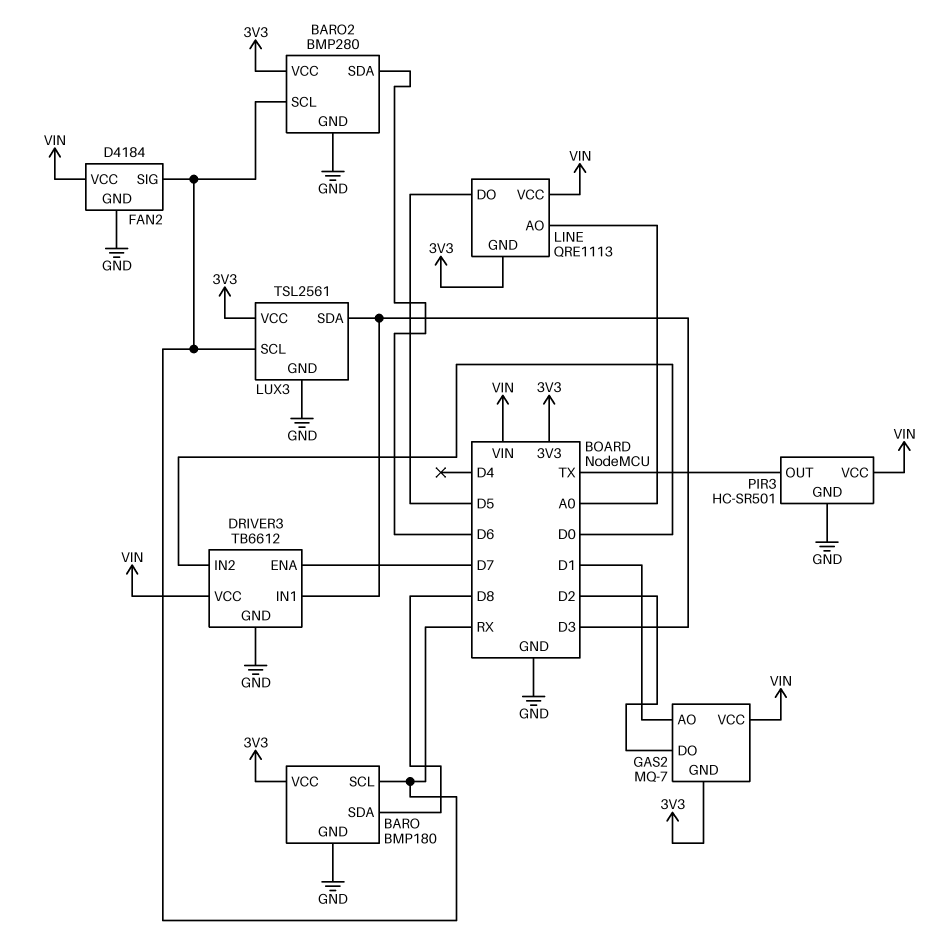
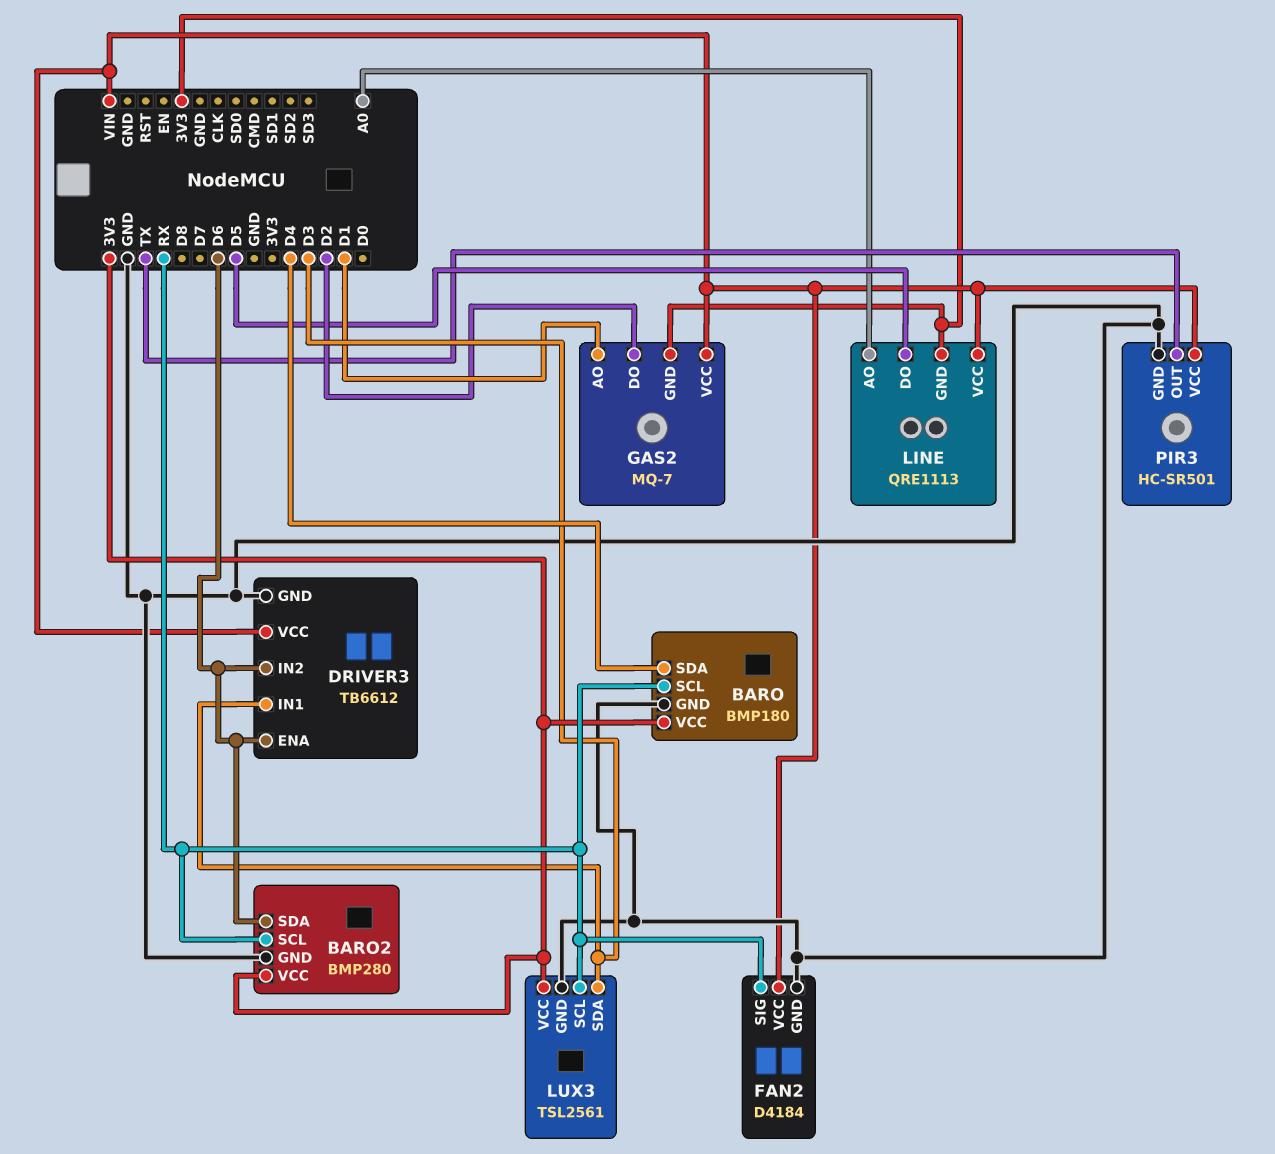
BARO pin SDA: D8 -> D4
DRIVER3 pin ENA: D7 -> D6
DRIVER3 pin IN2: D0 -> D6

